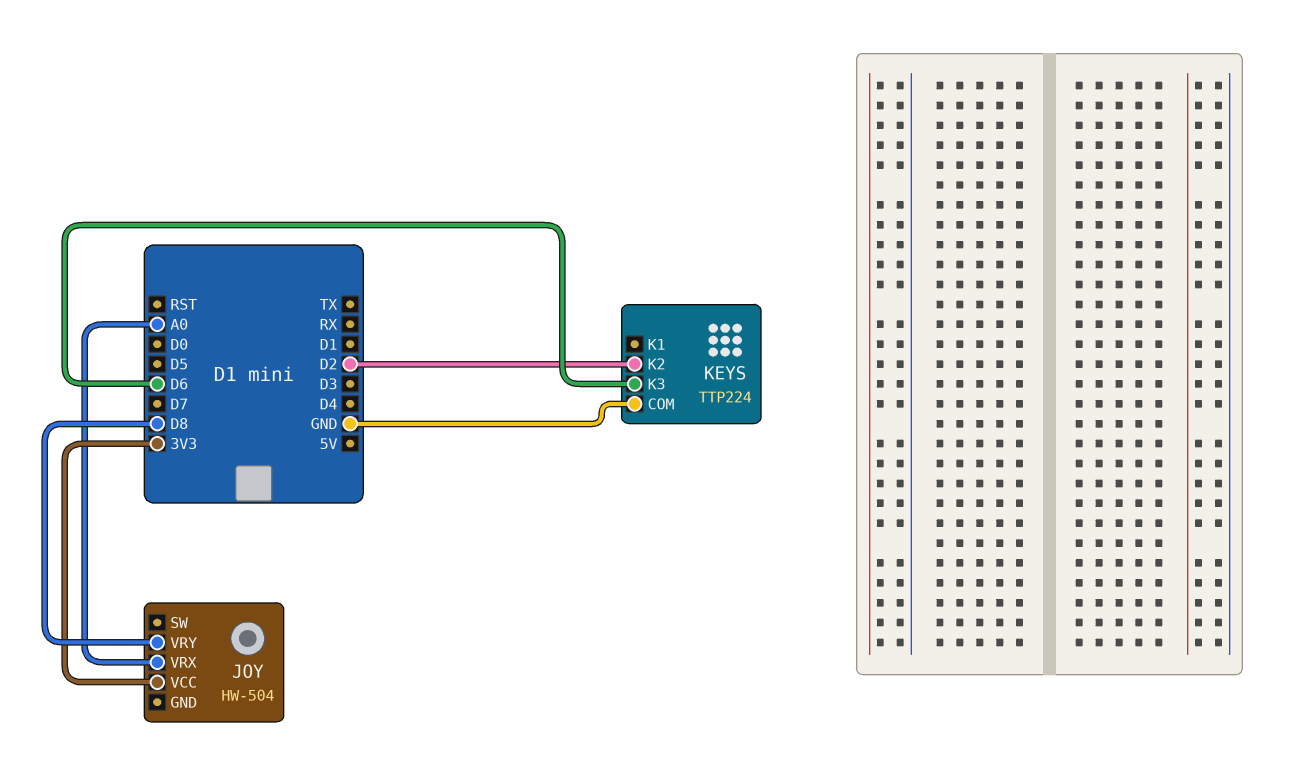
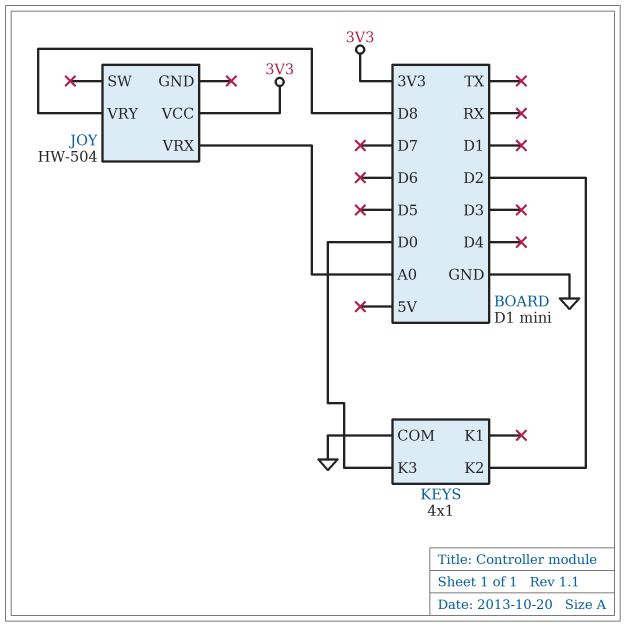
KEYS: TTP224 -> 4x1
KEYS pin K3: D6 -> D0

